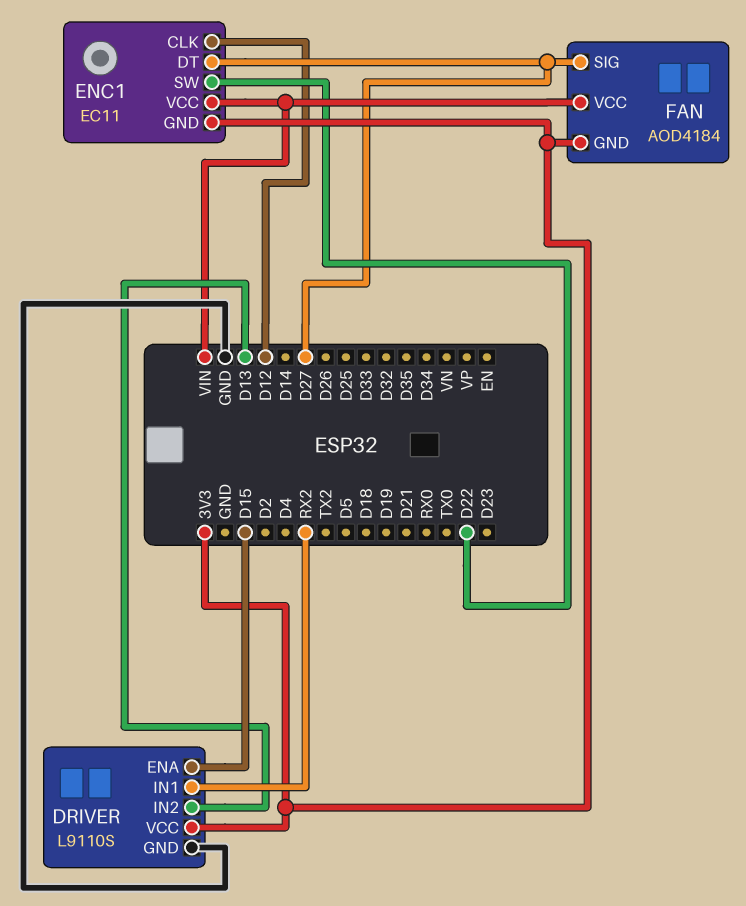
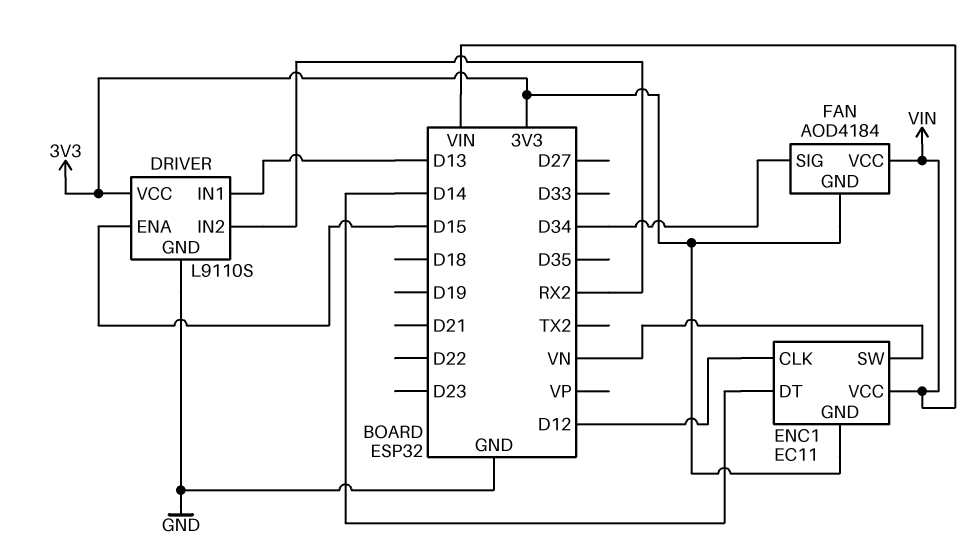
DRIVER pin IN1: RX2 -> D13
DRIVER pin IN2: D13 -> RX2
ENC1 pin DT: D27 -> D14
ENC1 pin SW: D22 -> VN
FAN pin SIG: D27 -> D34

